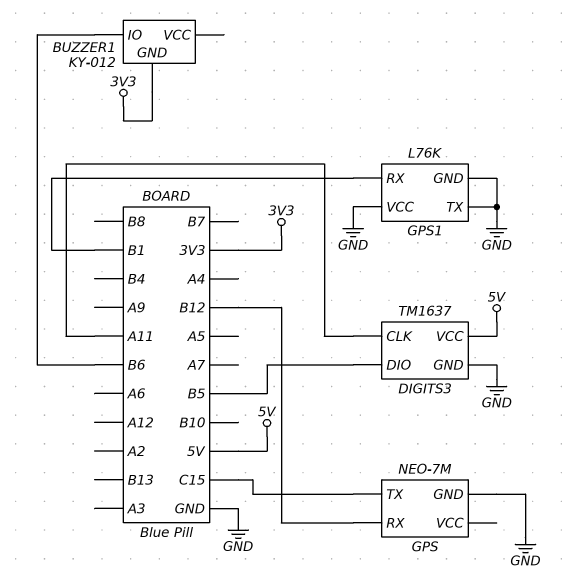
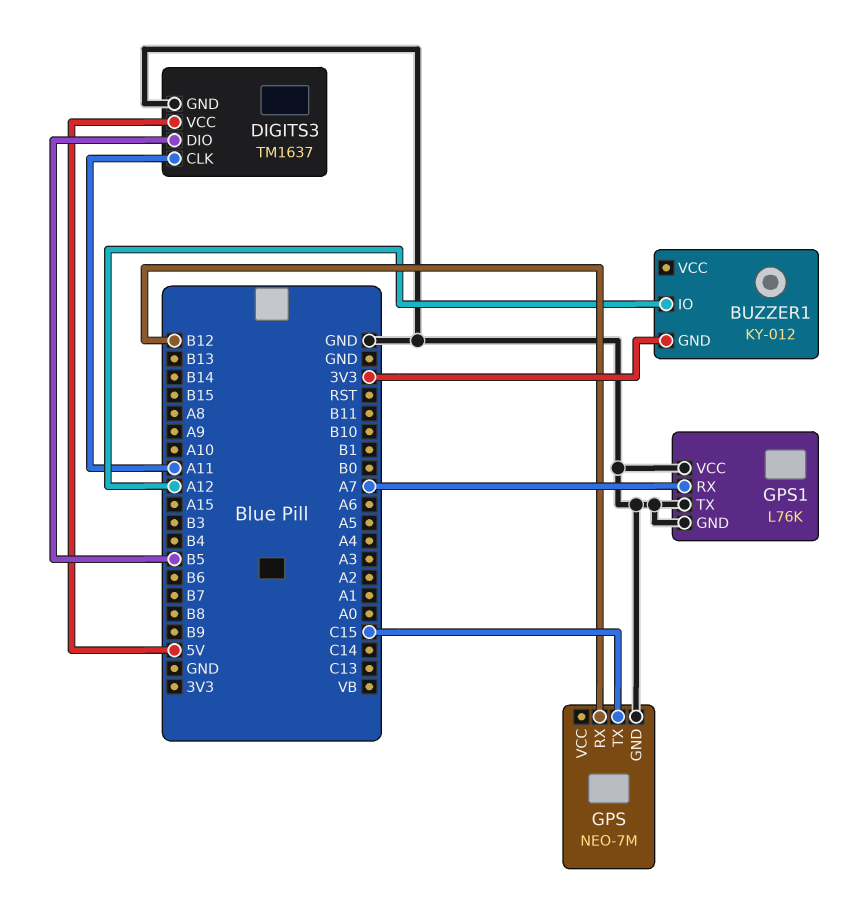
BUZZER1 pin IO: B6 -> A12
GPS1 pin RX: B1 -> A7

